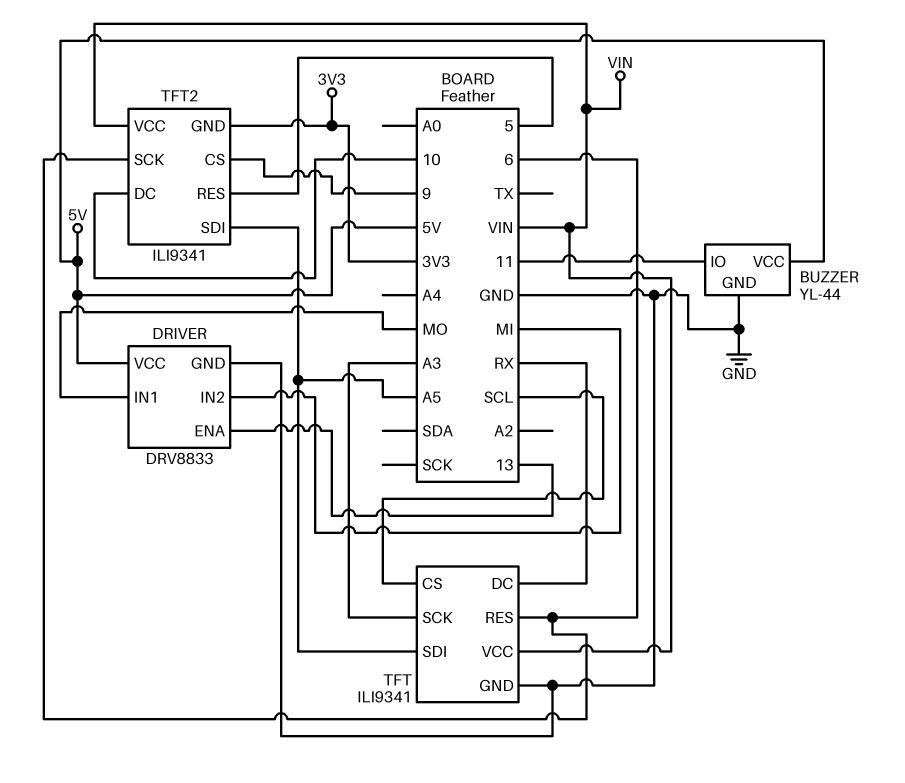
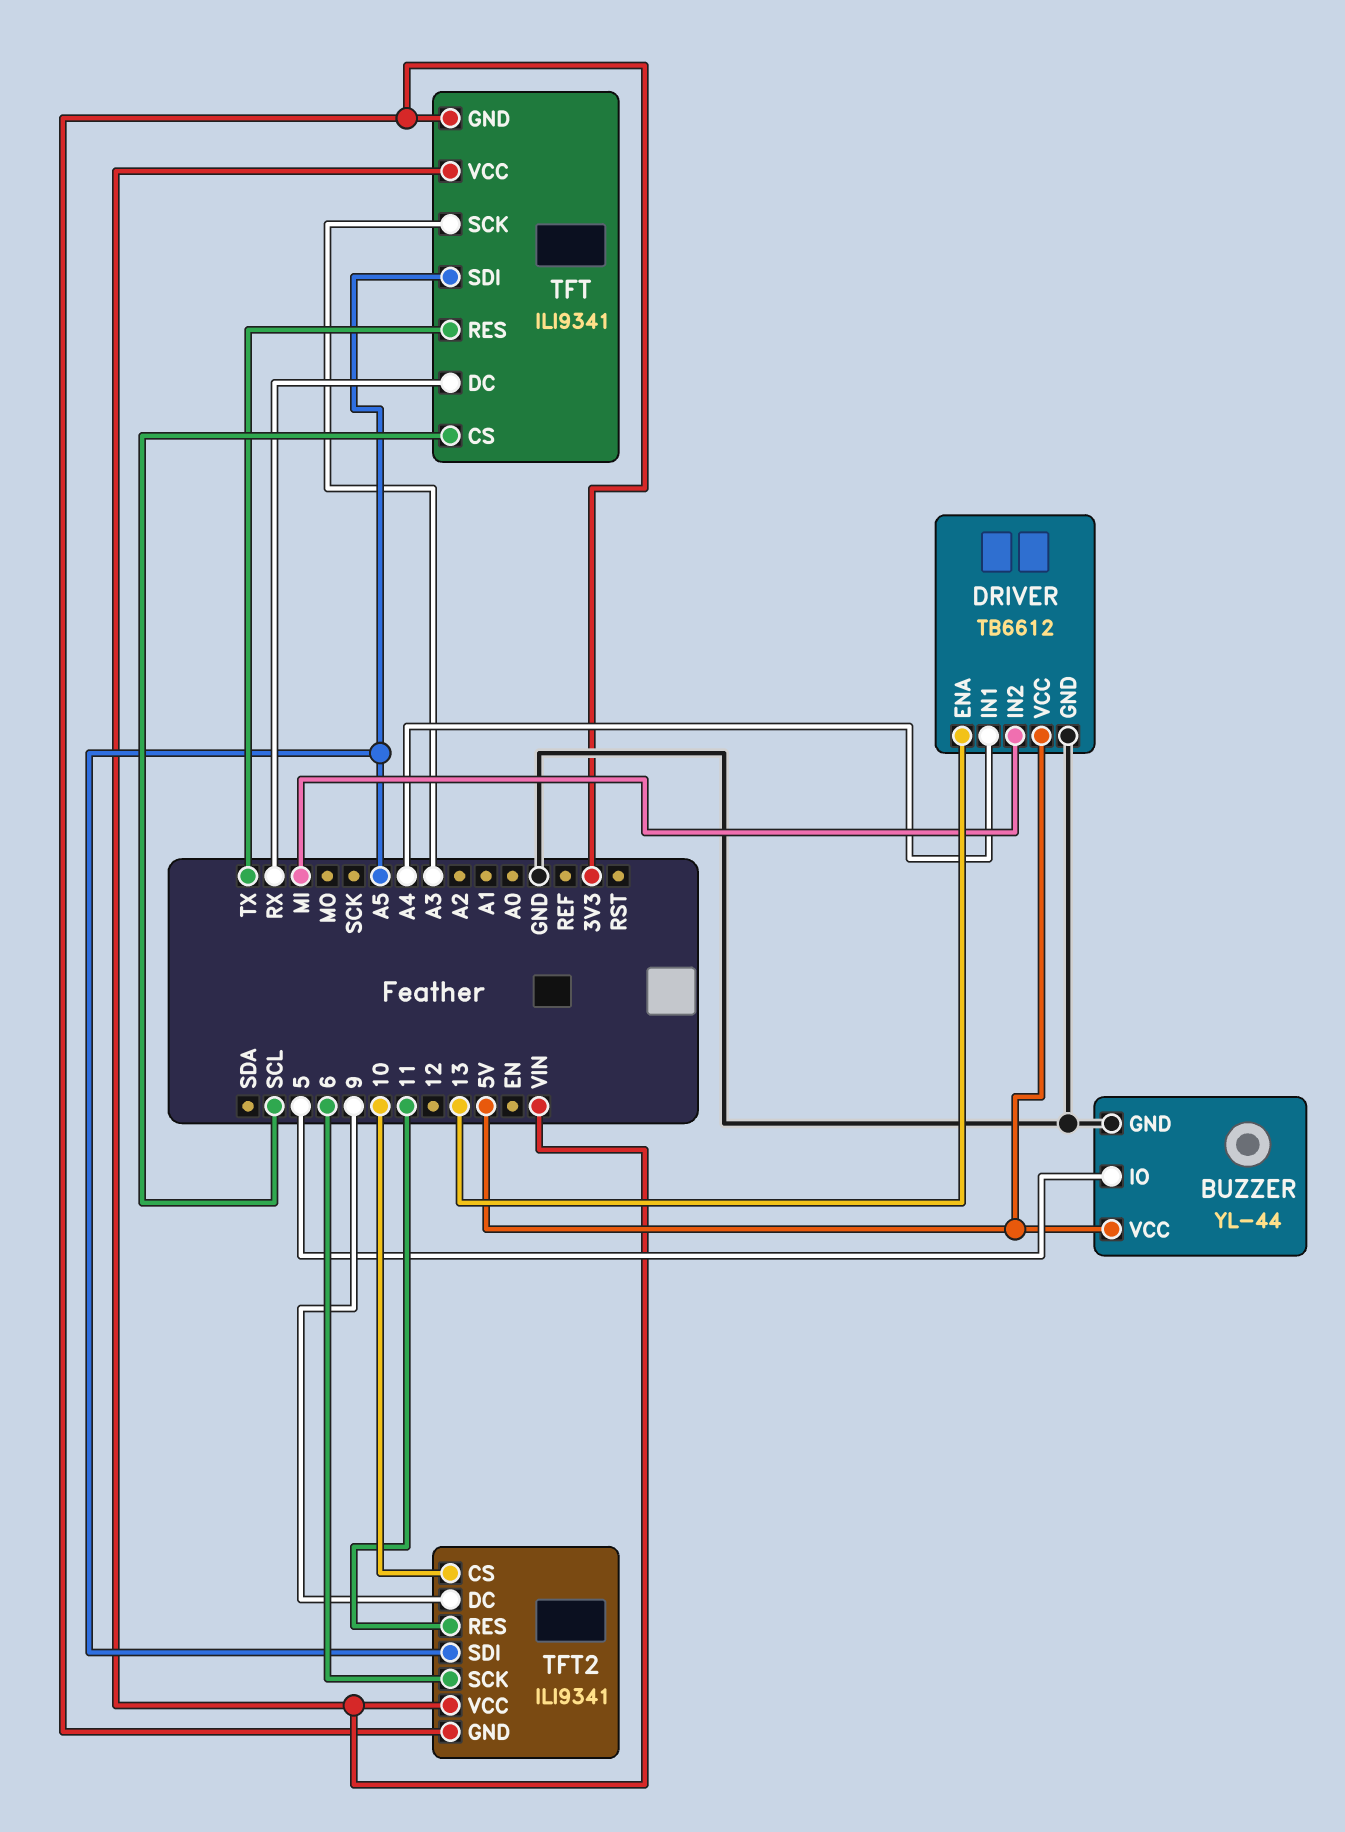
BUZZER pin IO: 11 -> 5
DRIVER: DRV8833 -> TB6612
DRIVER pin IN1: MO -> A4
TFT pin GND: GND -> 3V3
TFT pin RES: 6 -> TX
TFT2 pin CS: 9 -> 10
TFT2 pin DC: 10 -> 9
TFT2 pin RES: 5 -> 11

